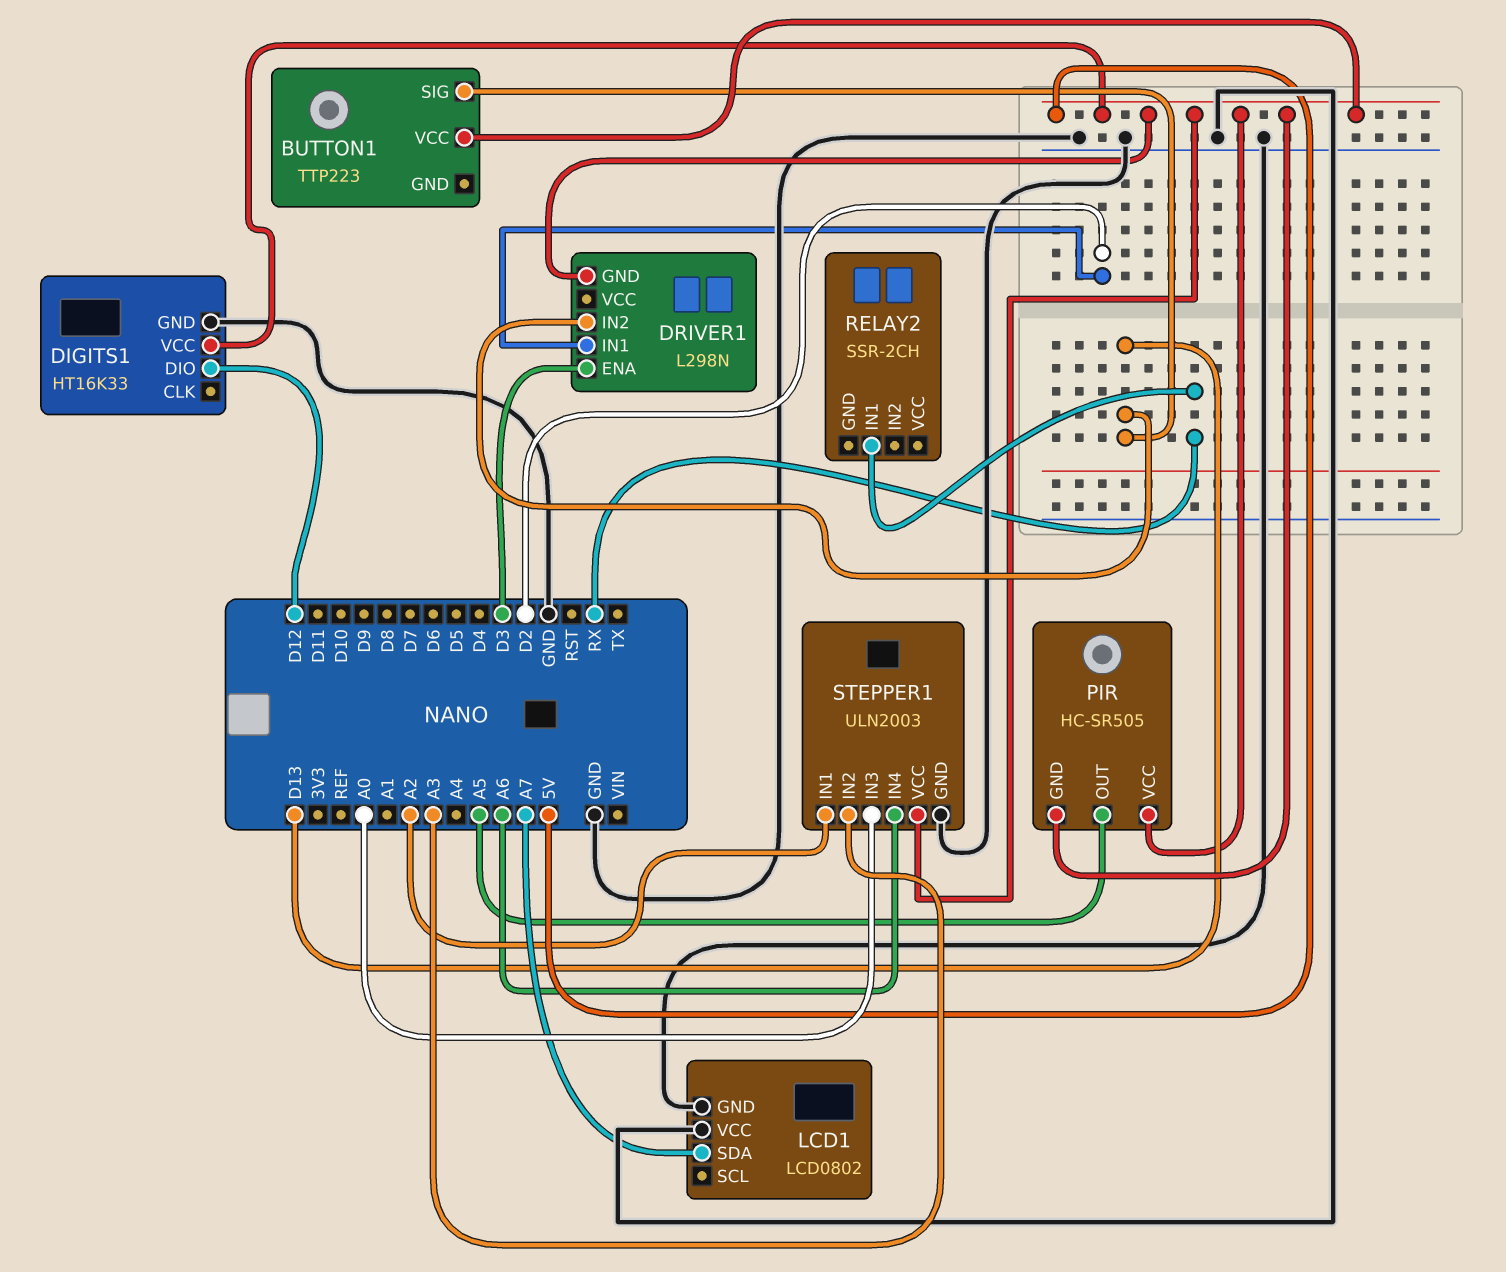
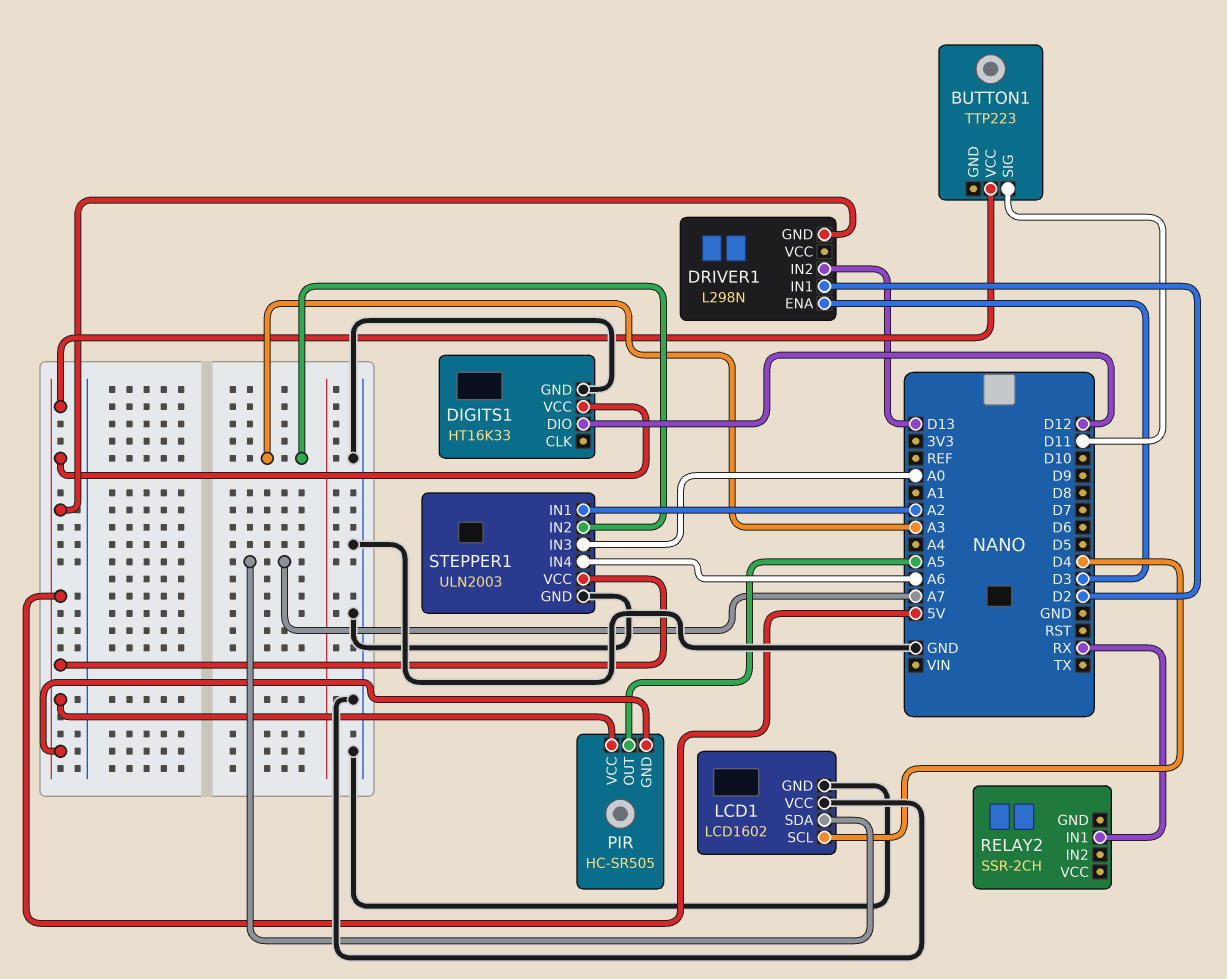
BUTTON1 pin SIG: D13 -> D11
LCD1: LCD0802 -> LCD1602
LCD1 pin SCL: none -> D4

